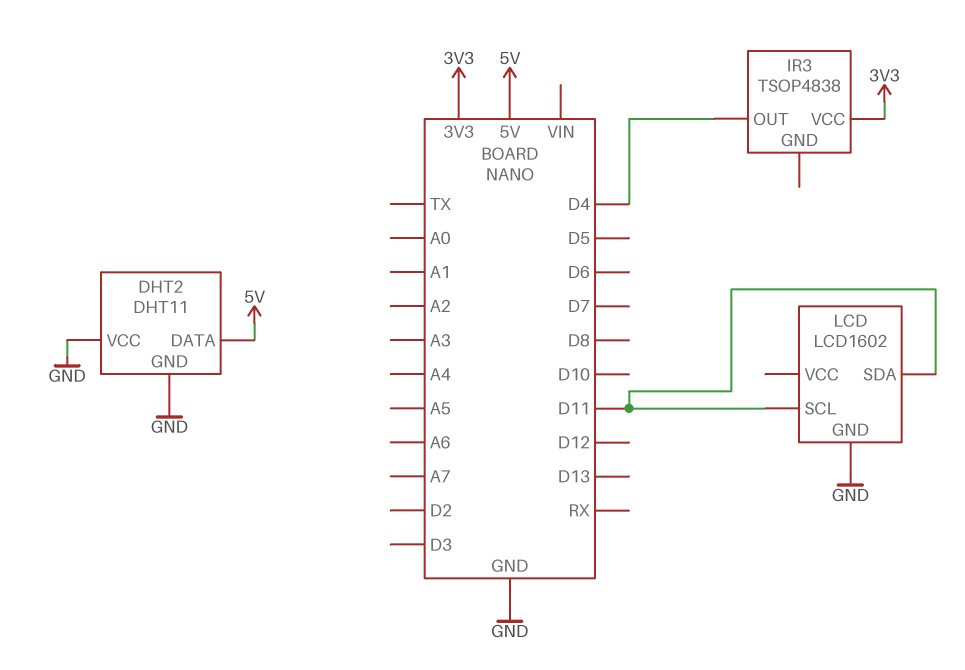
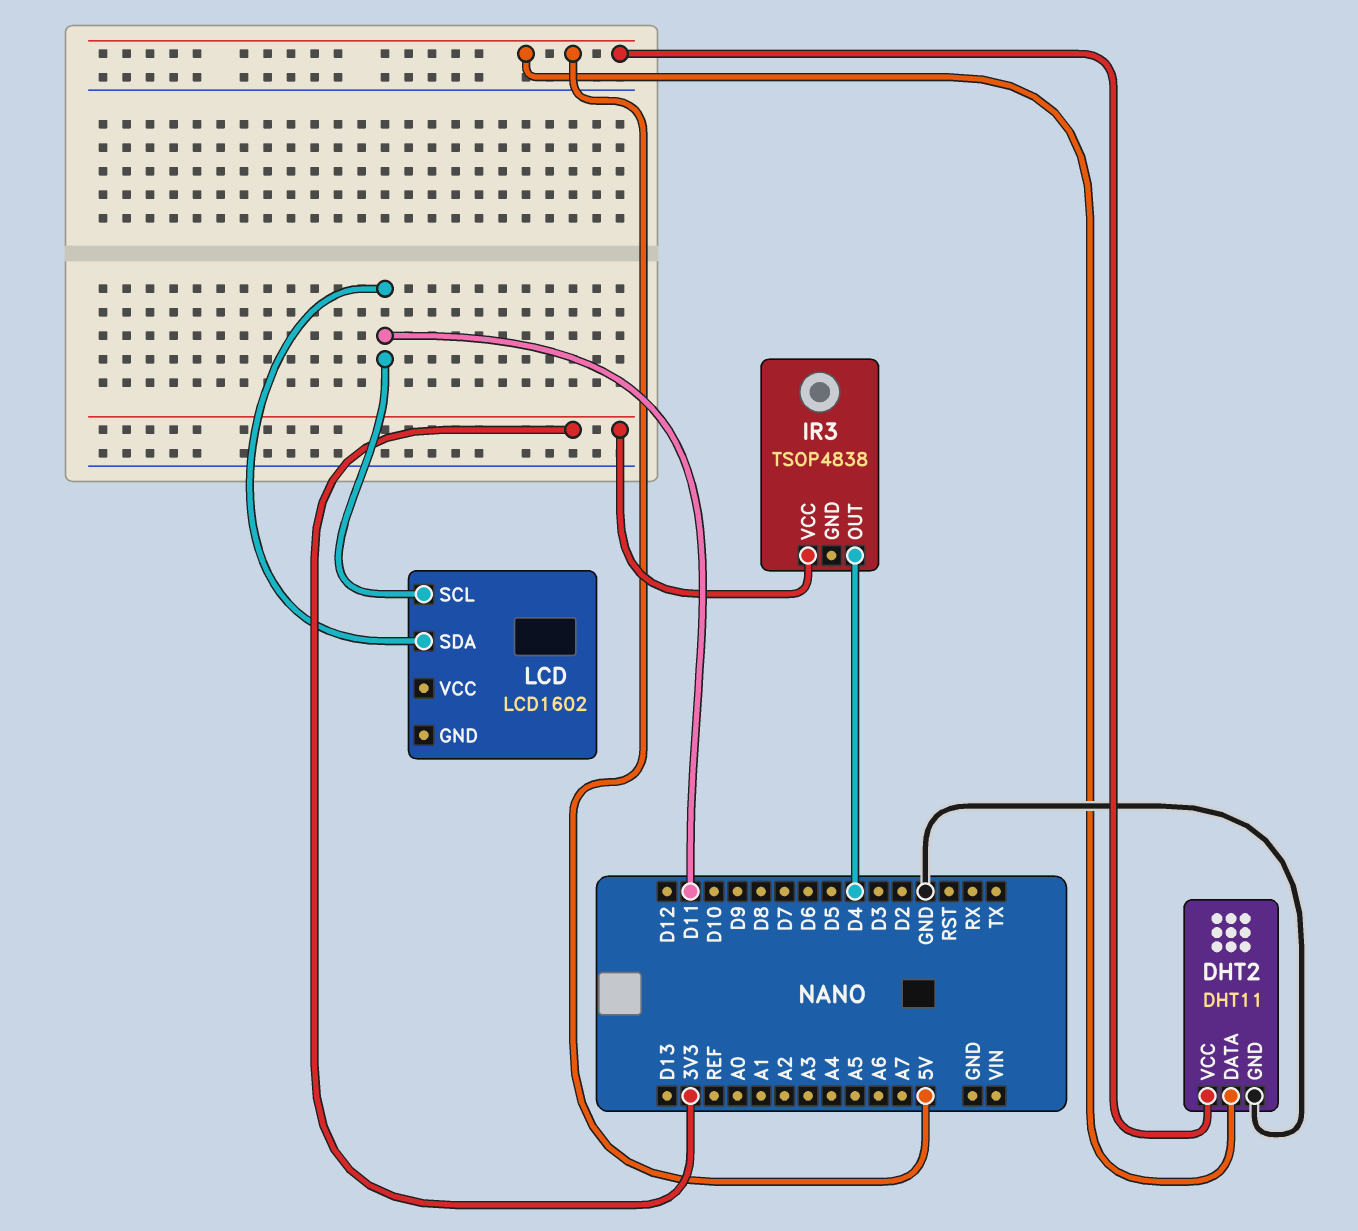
DHT2 pin VCC: GND -> 5V
LCD pin GND: GND -> none

